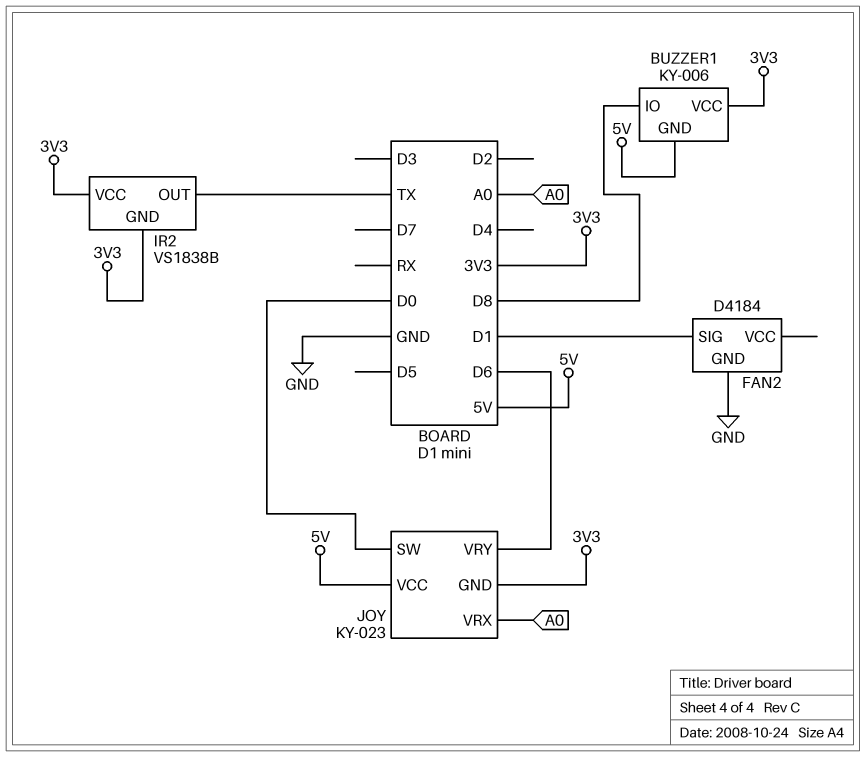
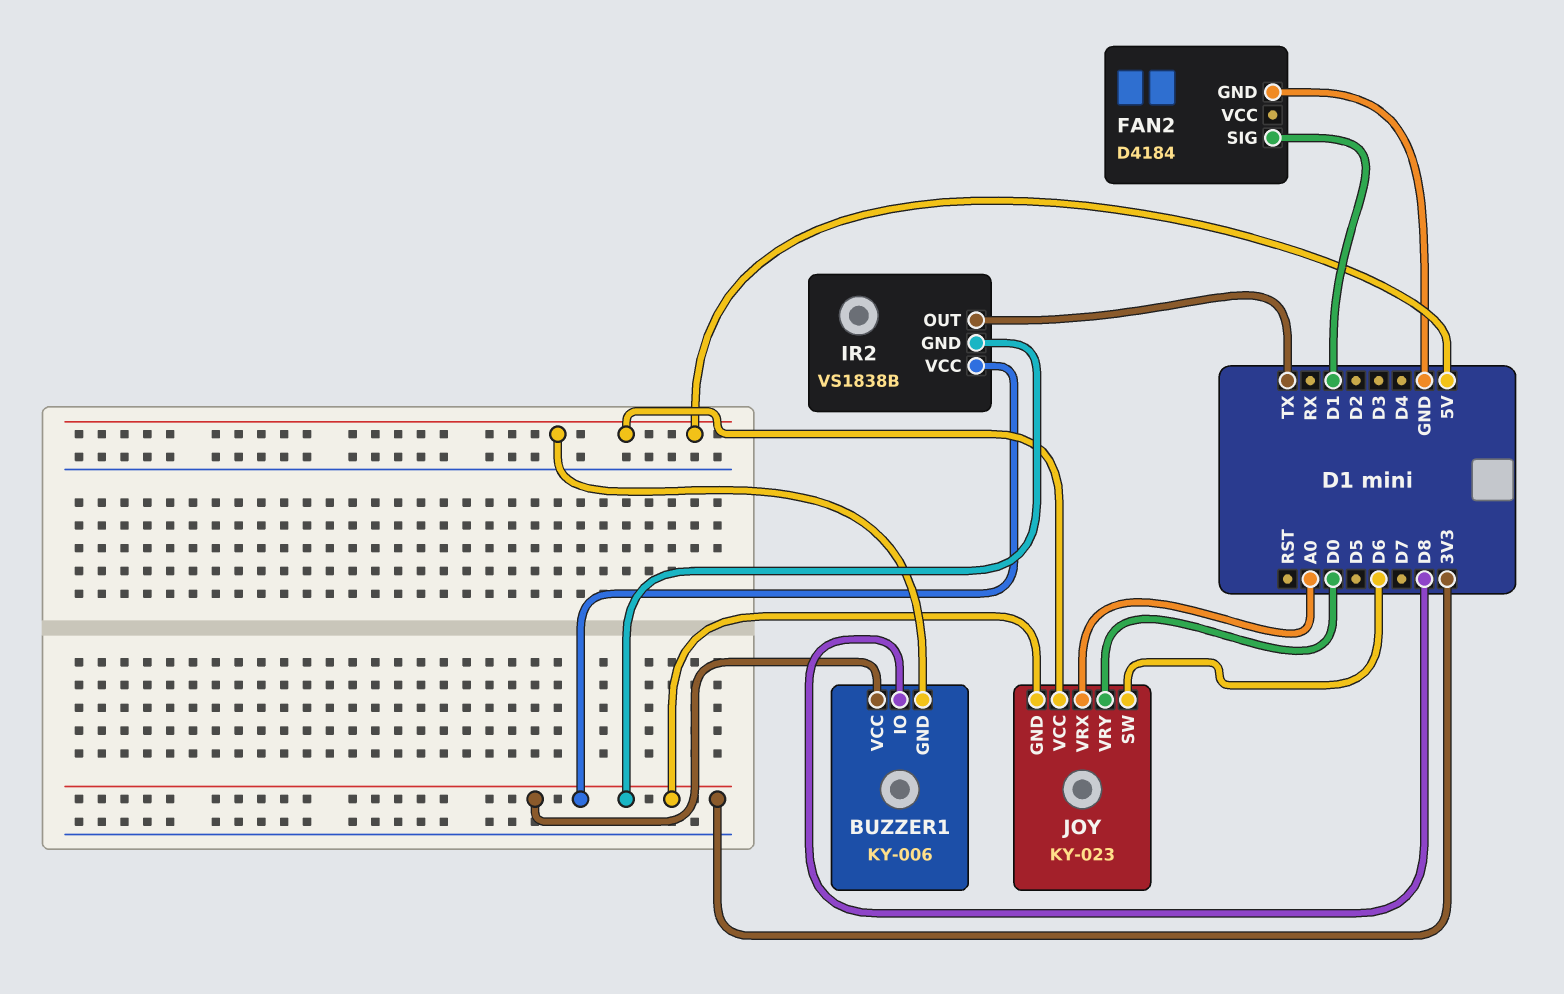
JOY pin SW: D0 -> D6
JOY pin VRY: D6 -> D0

